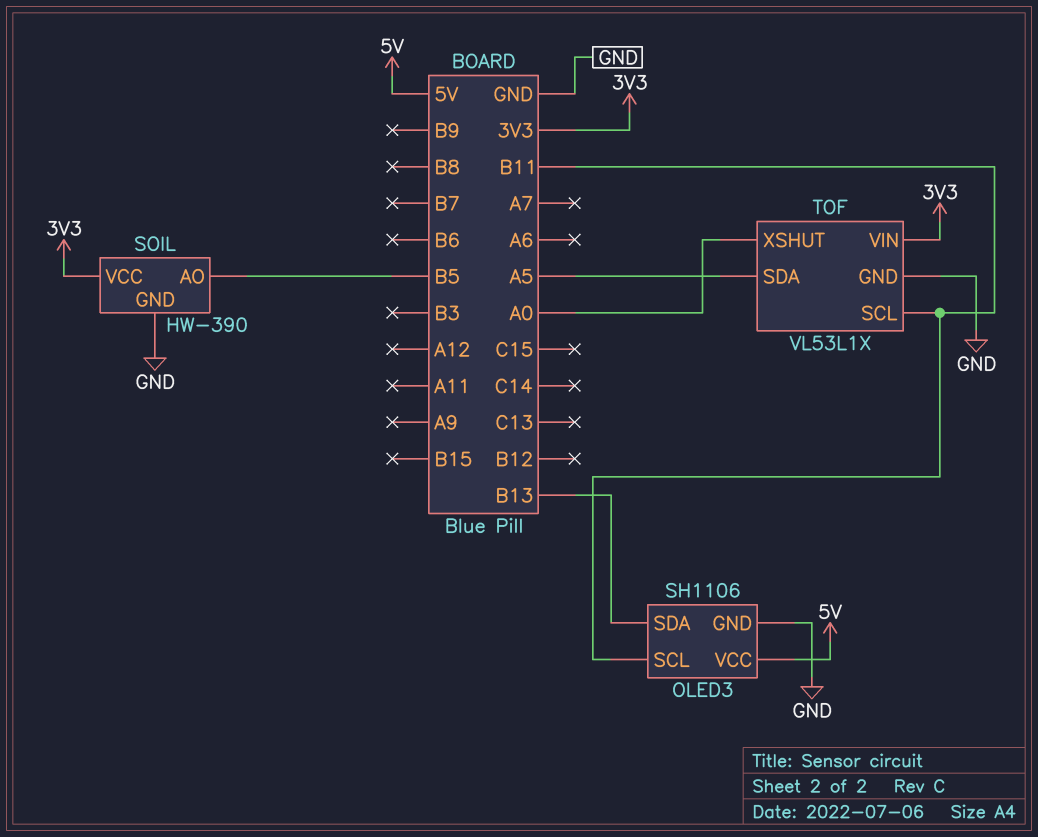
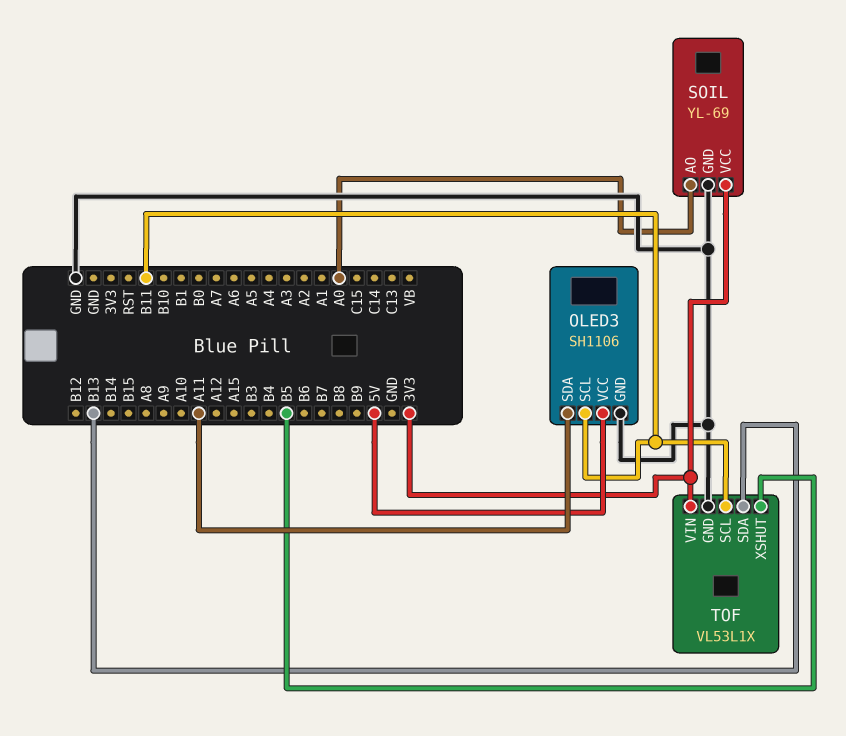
OLED3 pin SDA: B13 -> A11
SOIL: HW-390 -> YL-69
SOIL pin AO: B5 -> A0
TOF pin SDA: A5 -> B13
TOF pin XSHUT: A0 -> B5

